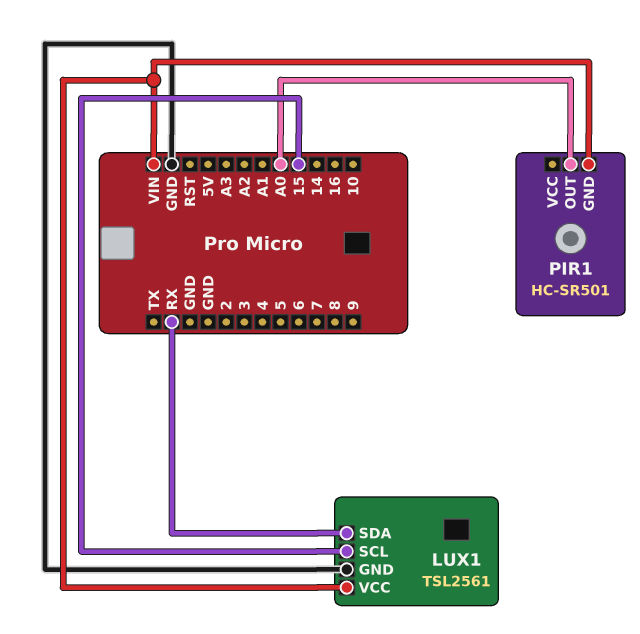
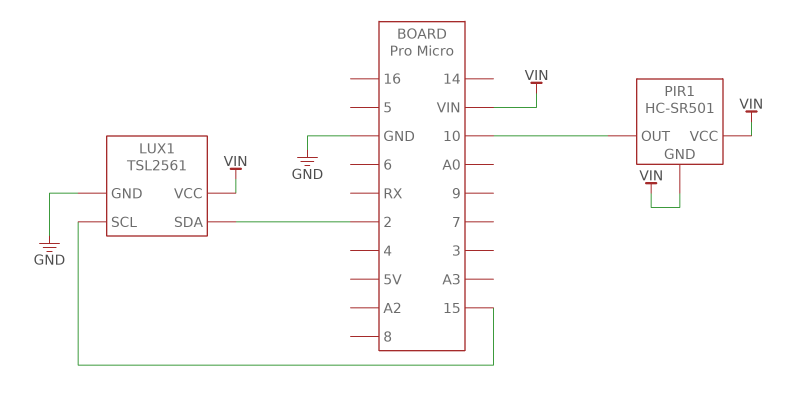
LUX1 pin SDA: RX -> 2
PIR1 pin OUT: A0 -> 10
PIR1 pin VCC: none -> VIN

